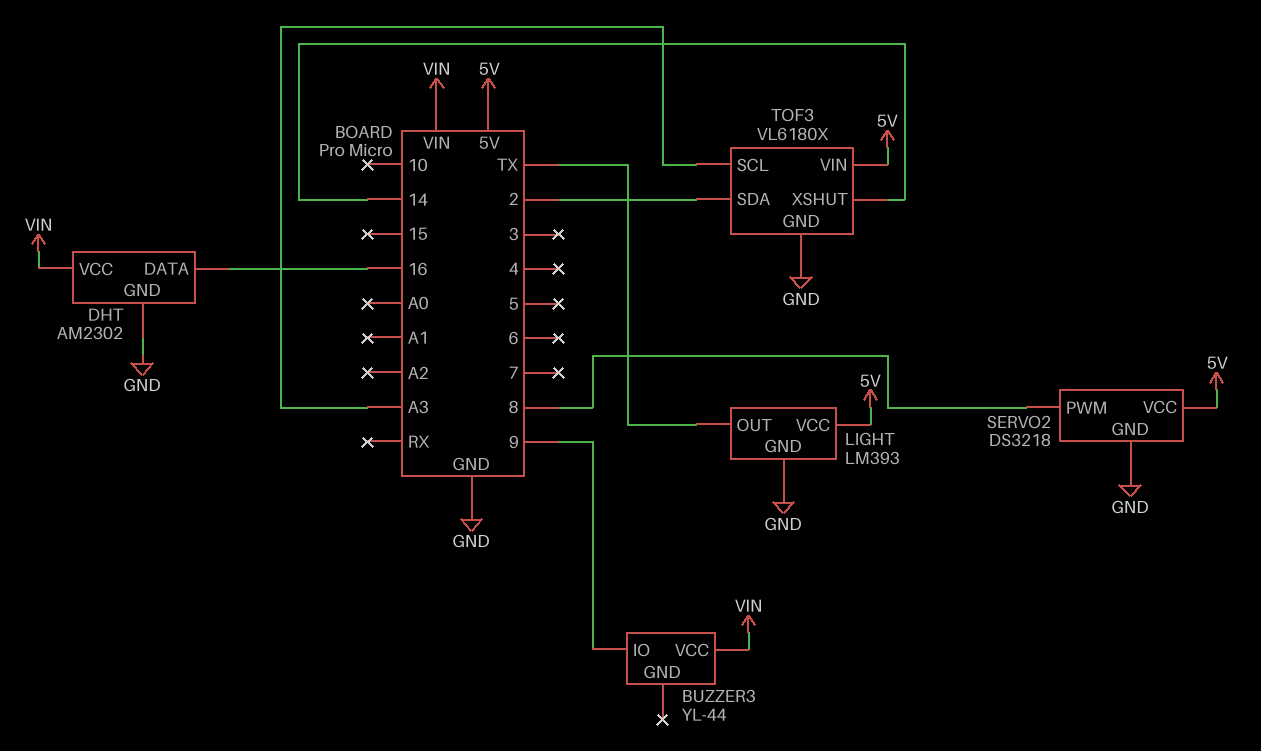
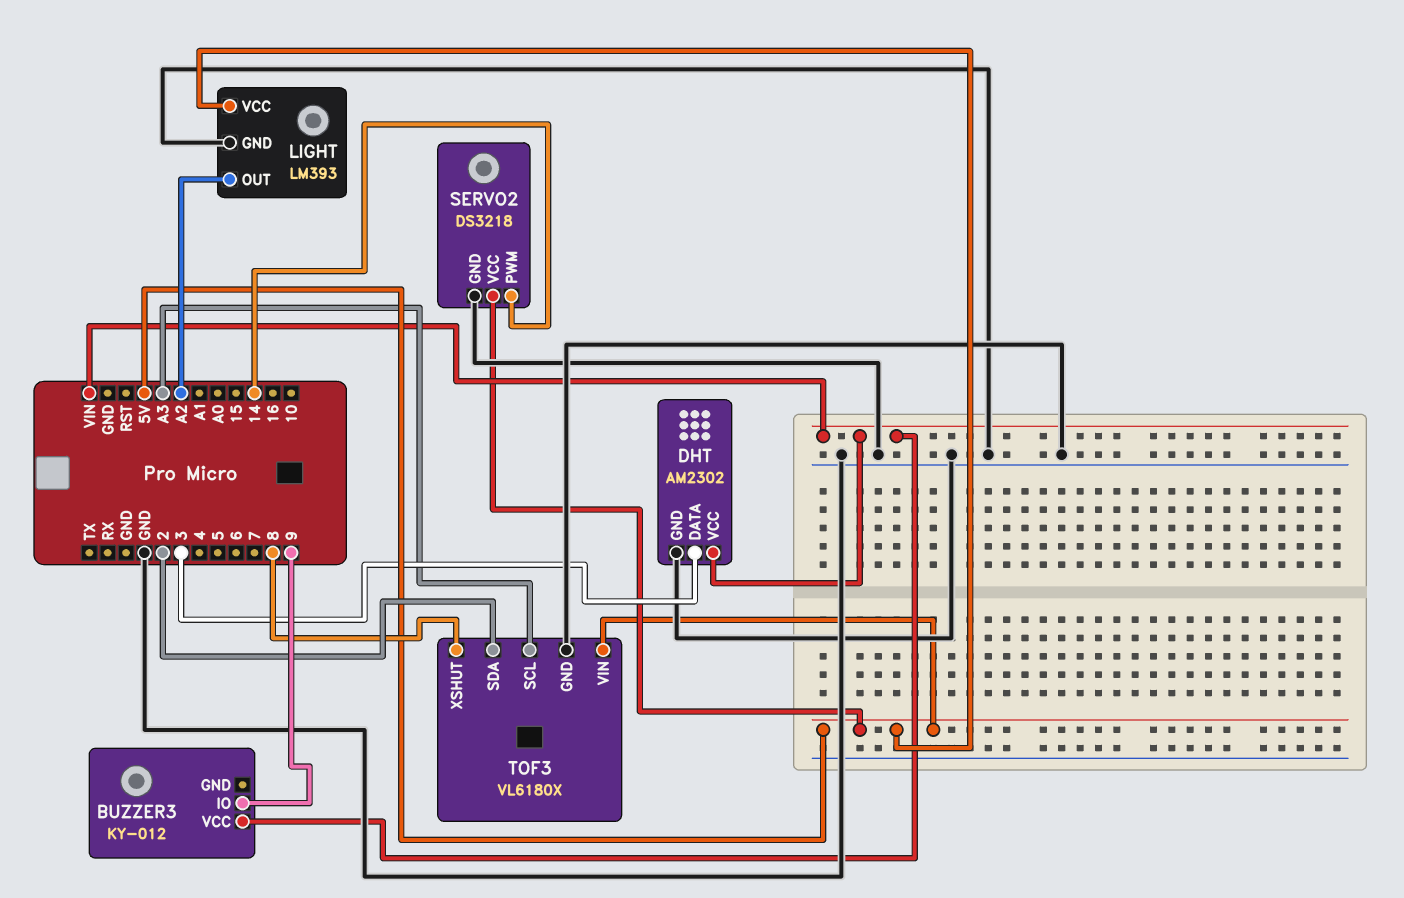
BUZZER3: YL-44 -> KY-012
DHT pin DATA: 16 -> 3
LIGHT pin OUT: TX -> A2
SERVO2 pin PWM: 8 -> 14
TOF3 pin XSHUT: 14 -> 8

